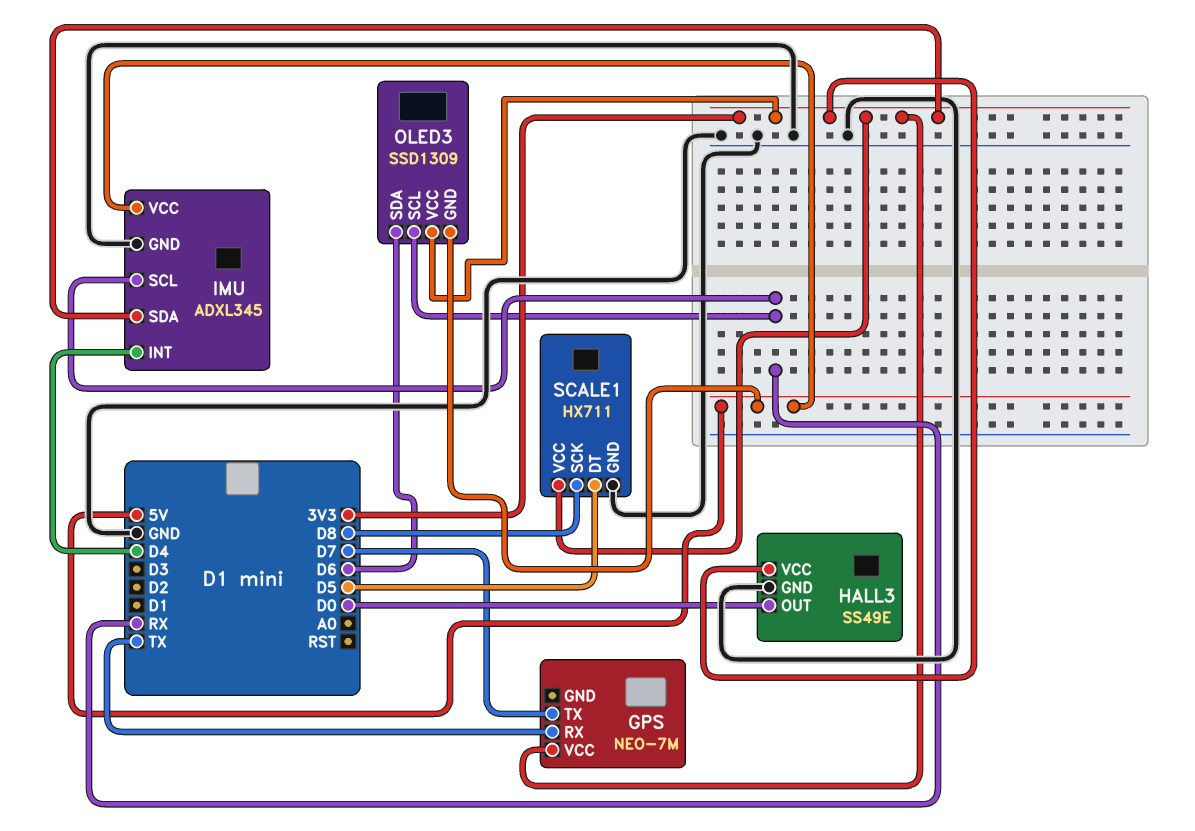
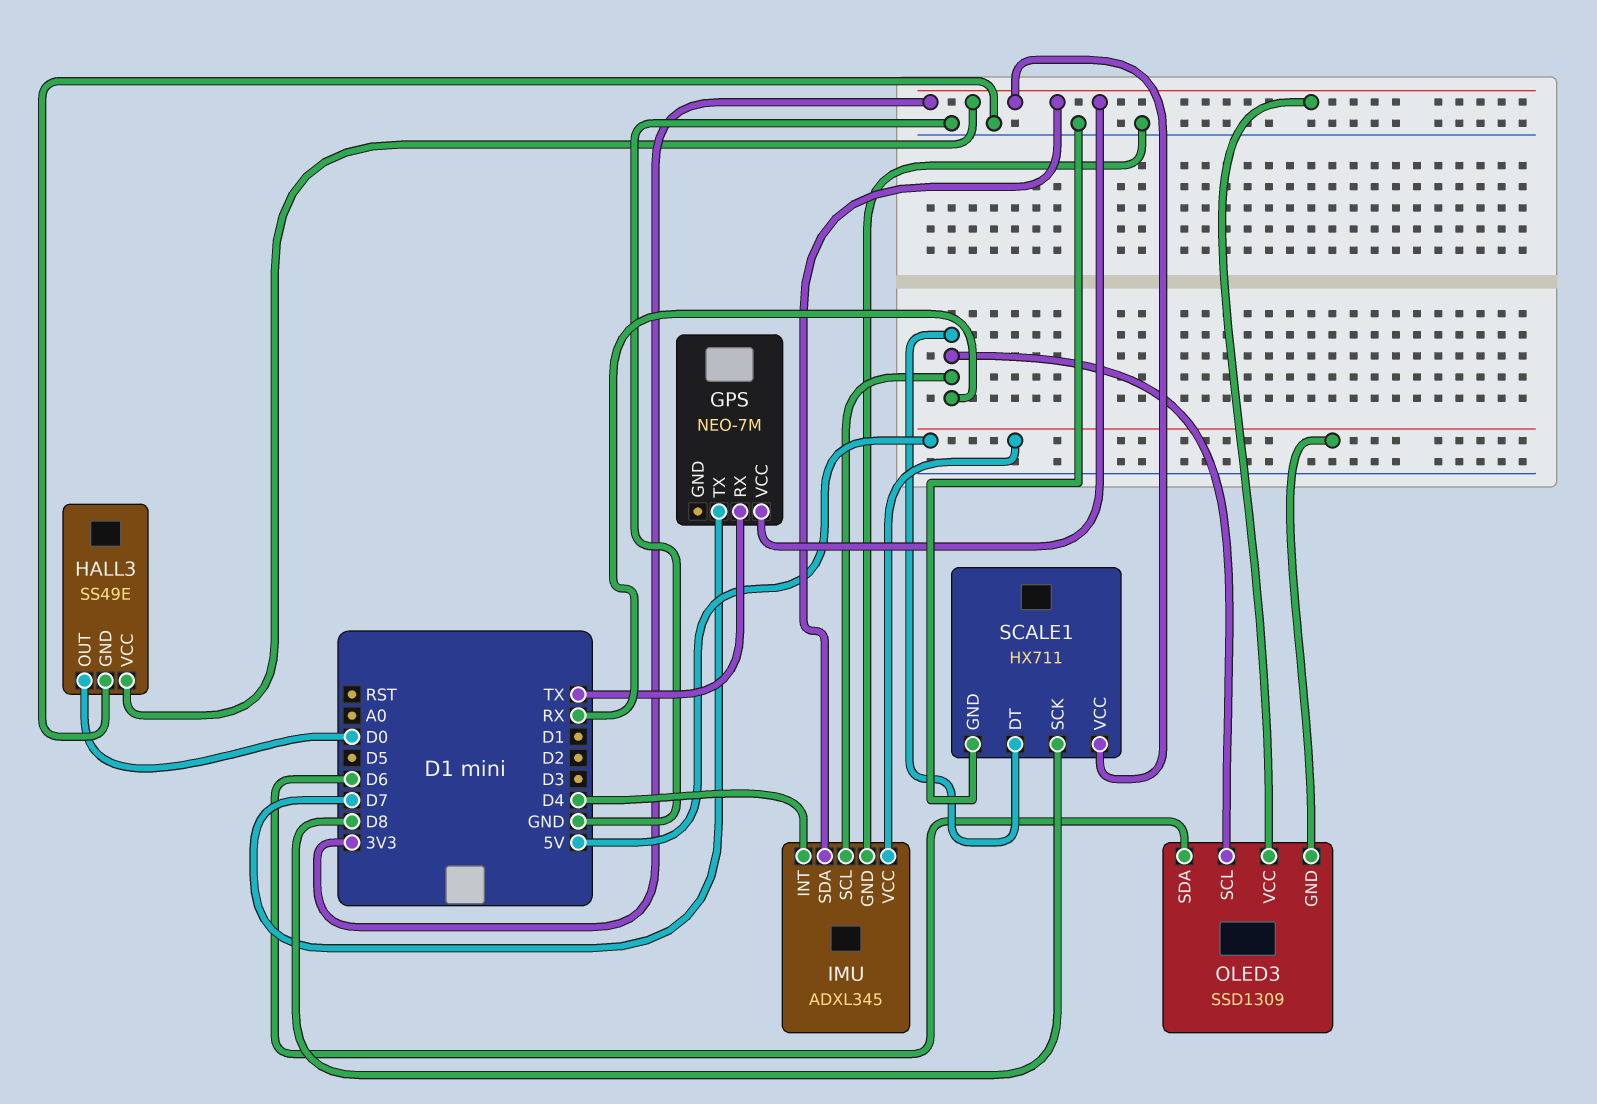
SCALE1 pin DT: D5 -> RX

